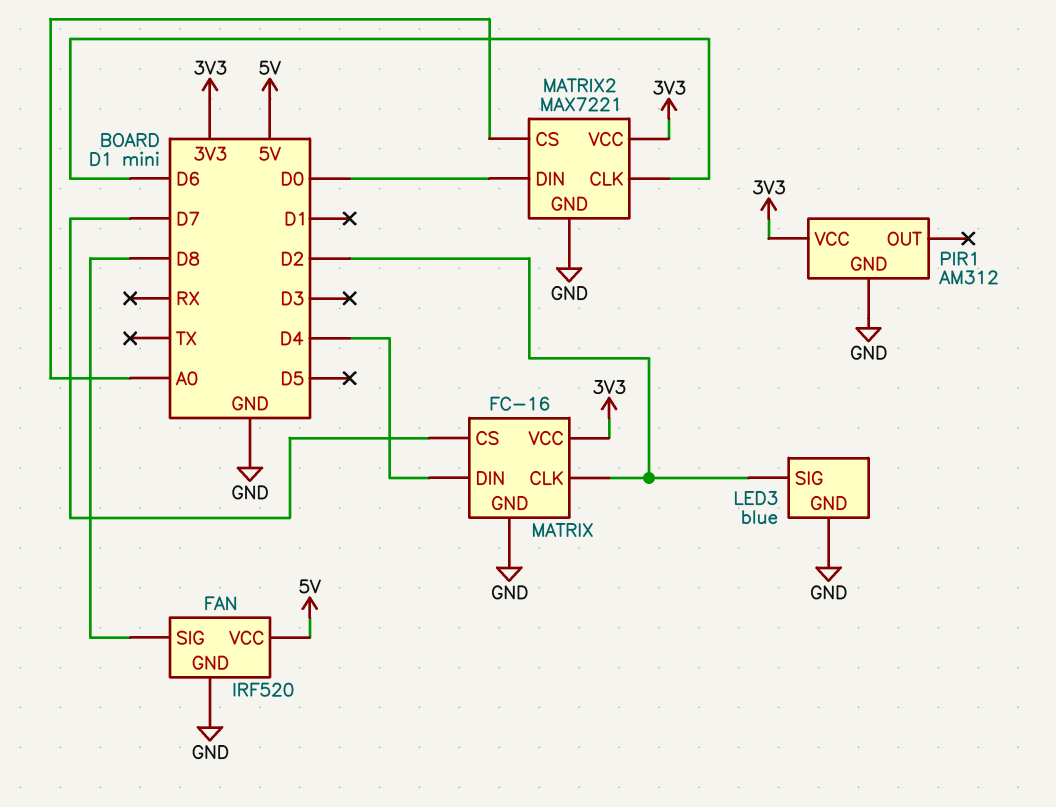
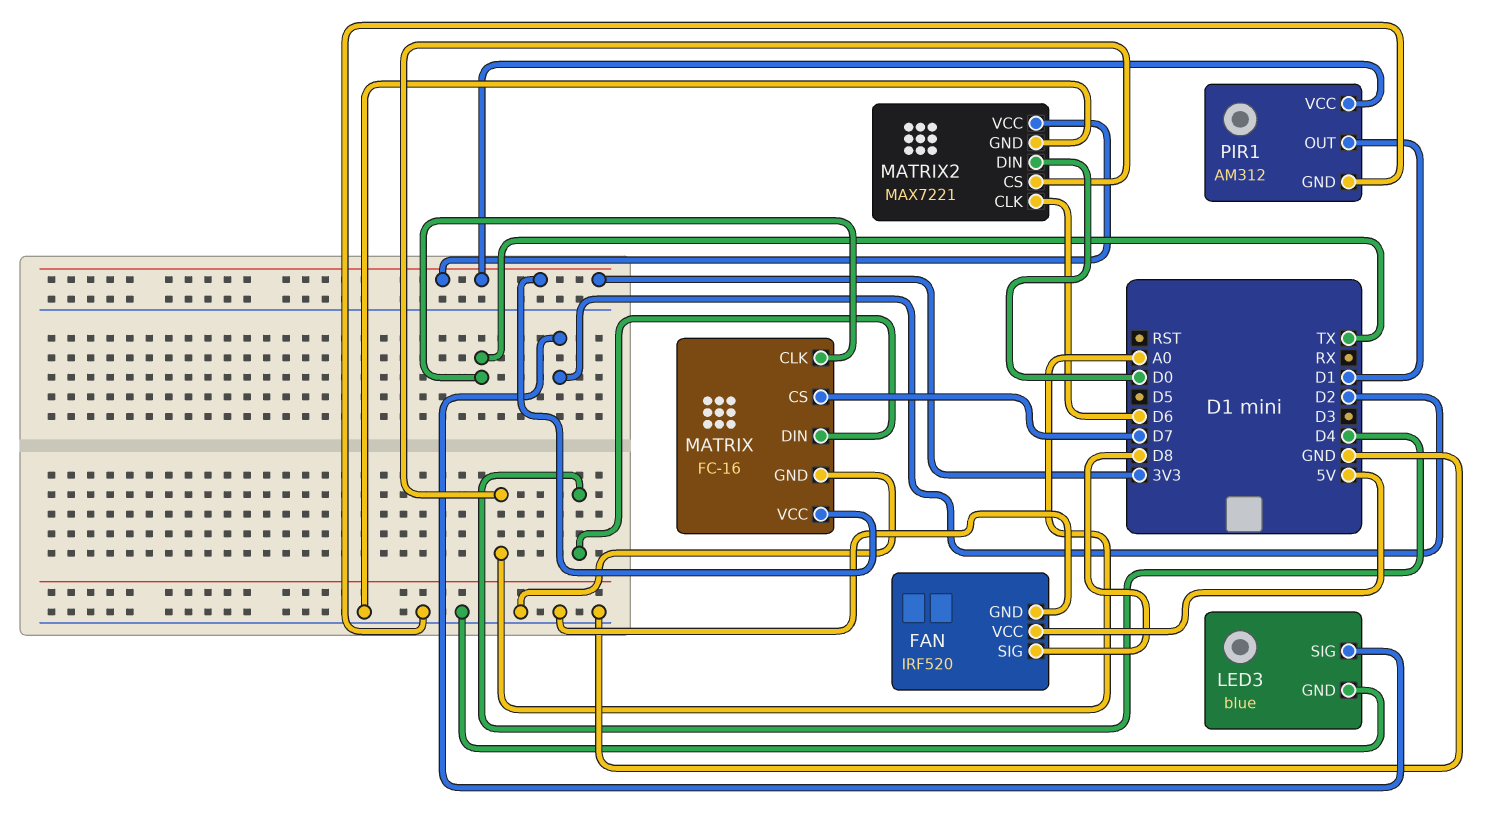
MATRIX pin CLK: D2 -> TX
PIR1 pin OUT: none -> D1

